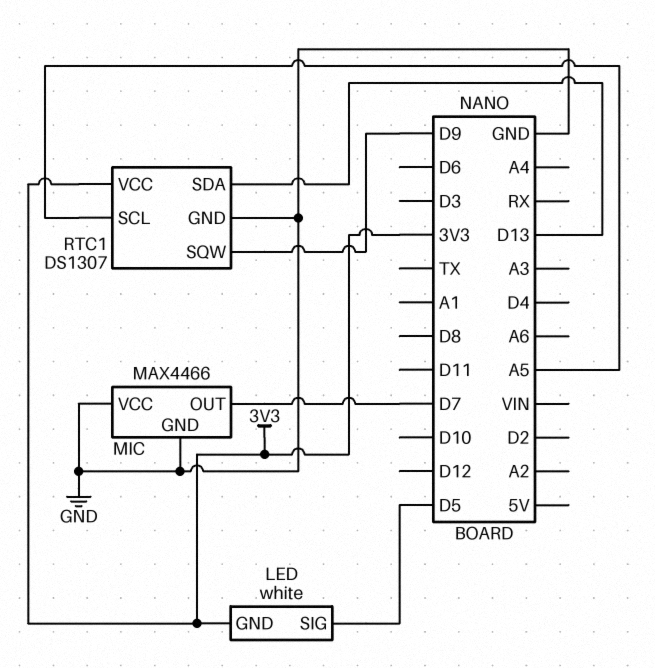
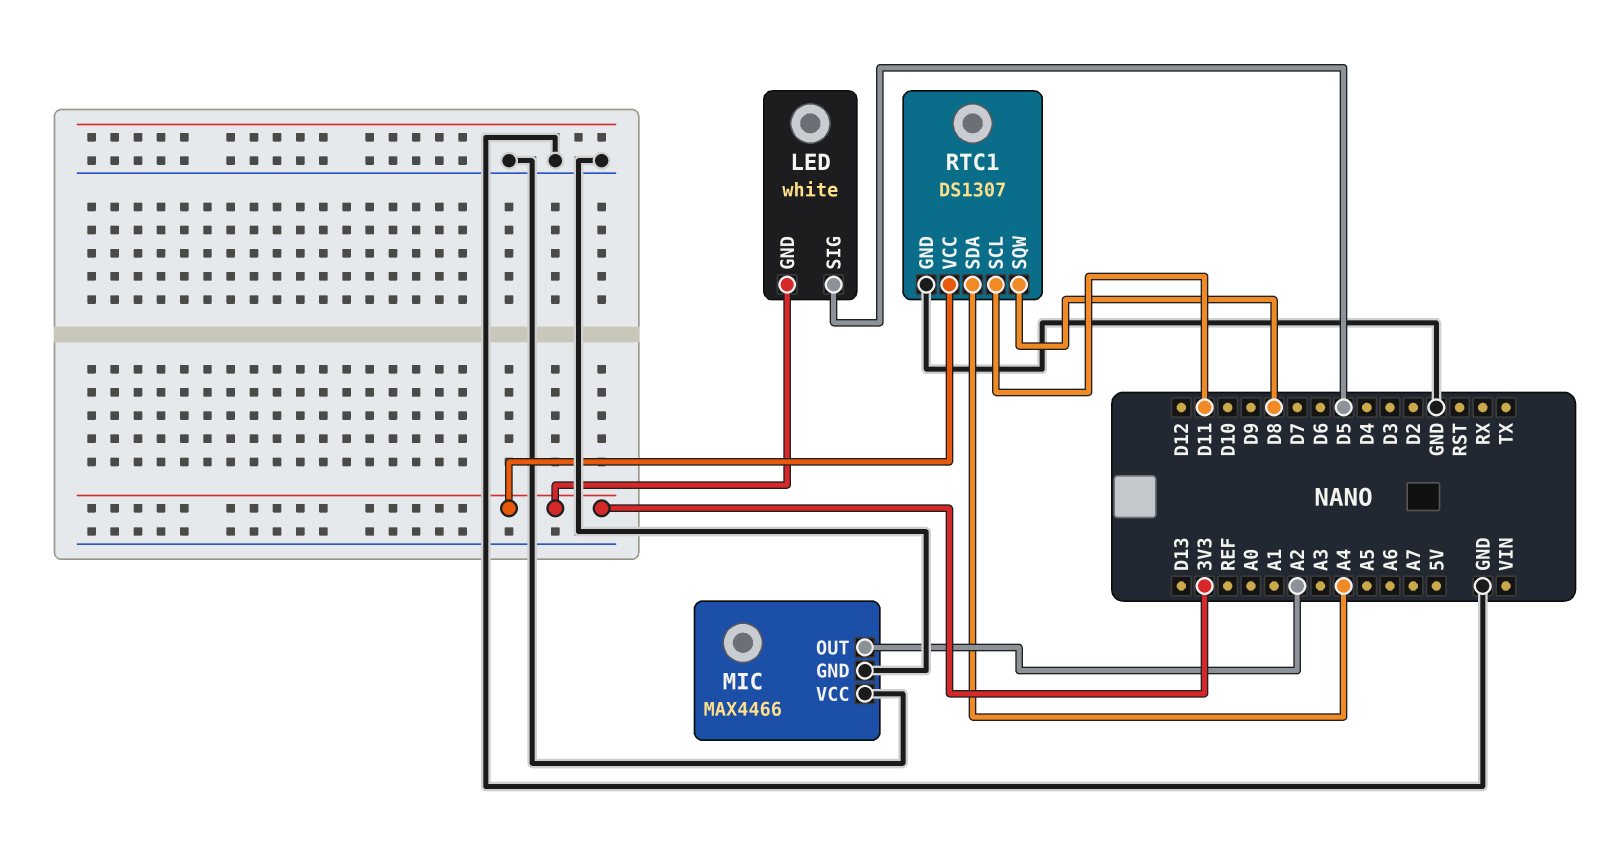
MIC pin OUT: D7 -> A2
RTC1 pin SCL: A5 -> D11
RTC1 pin SDA: D13 -> A4
RTC1 pin SQW: D9 -> D8

